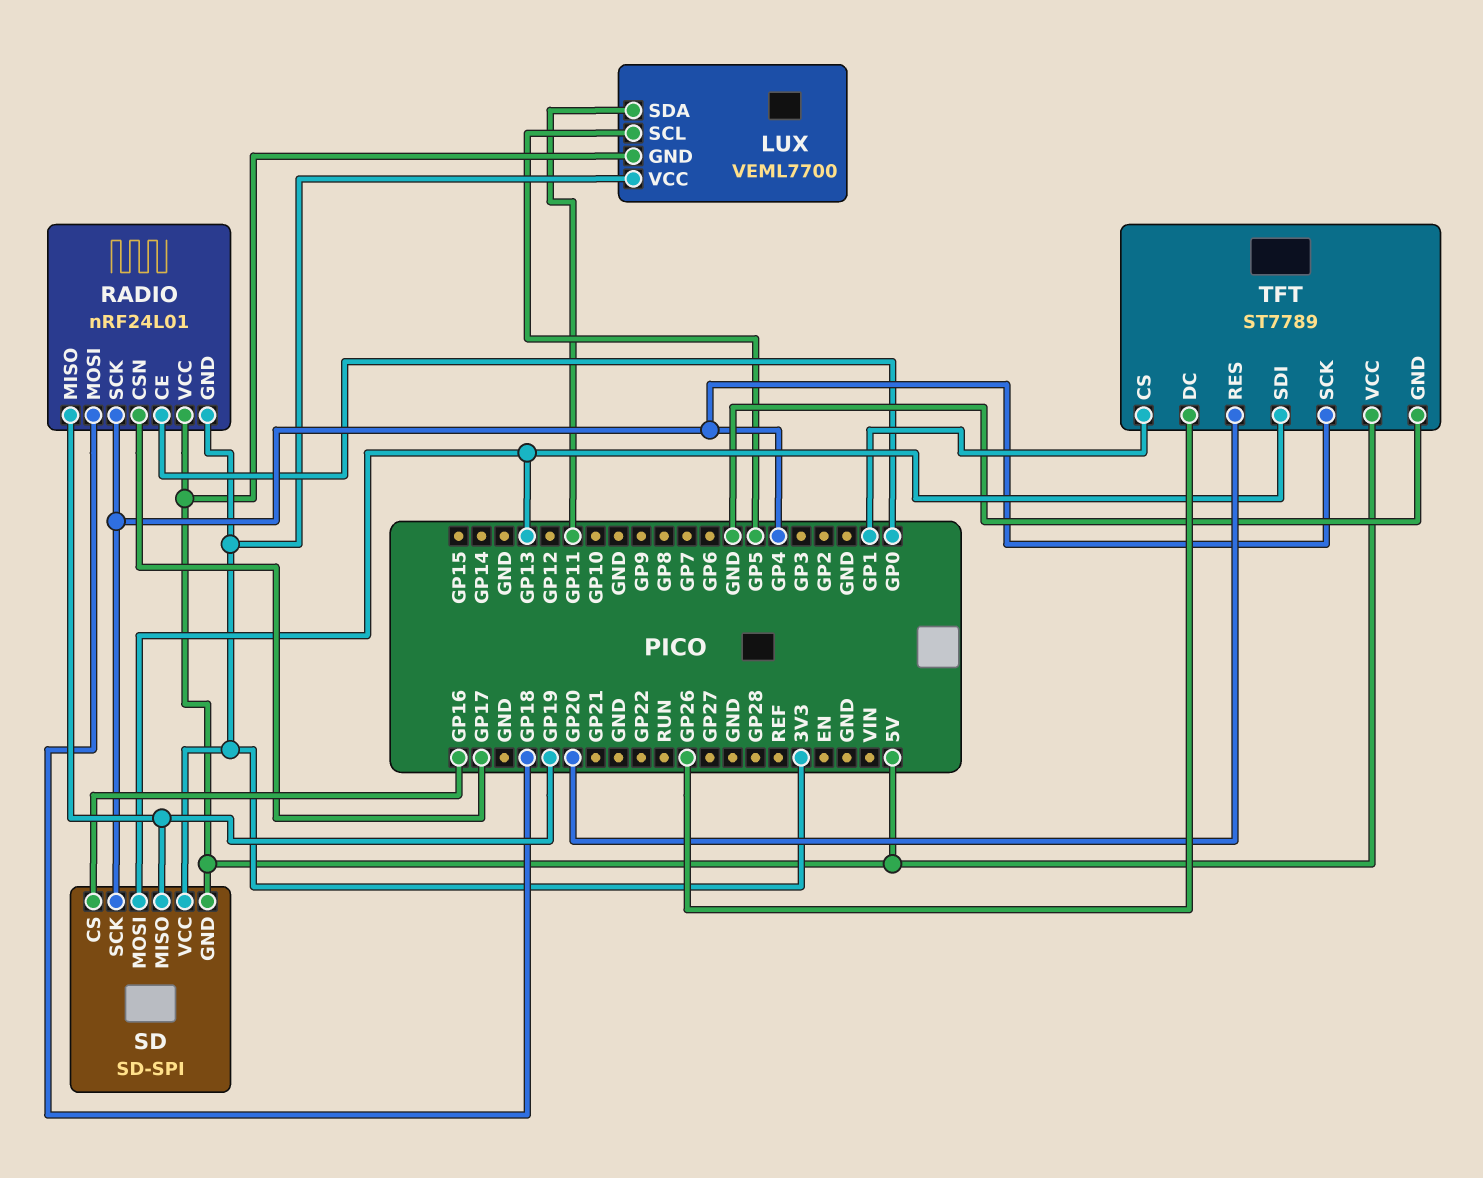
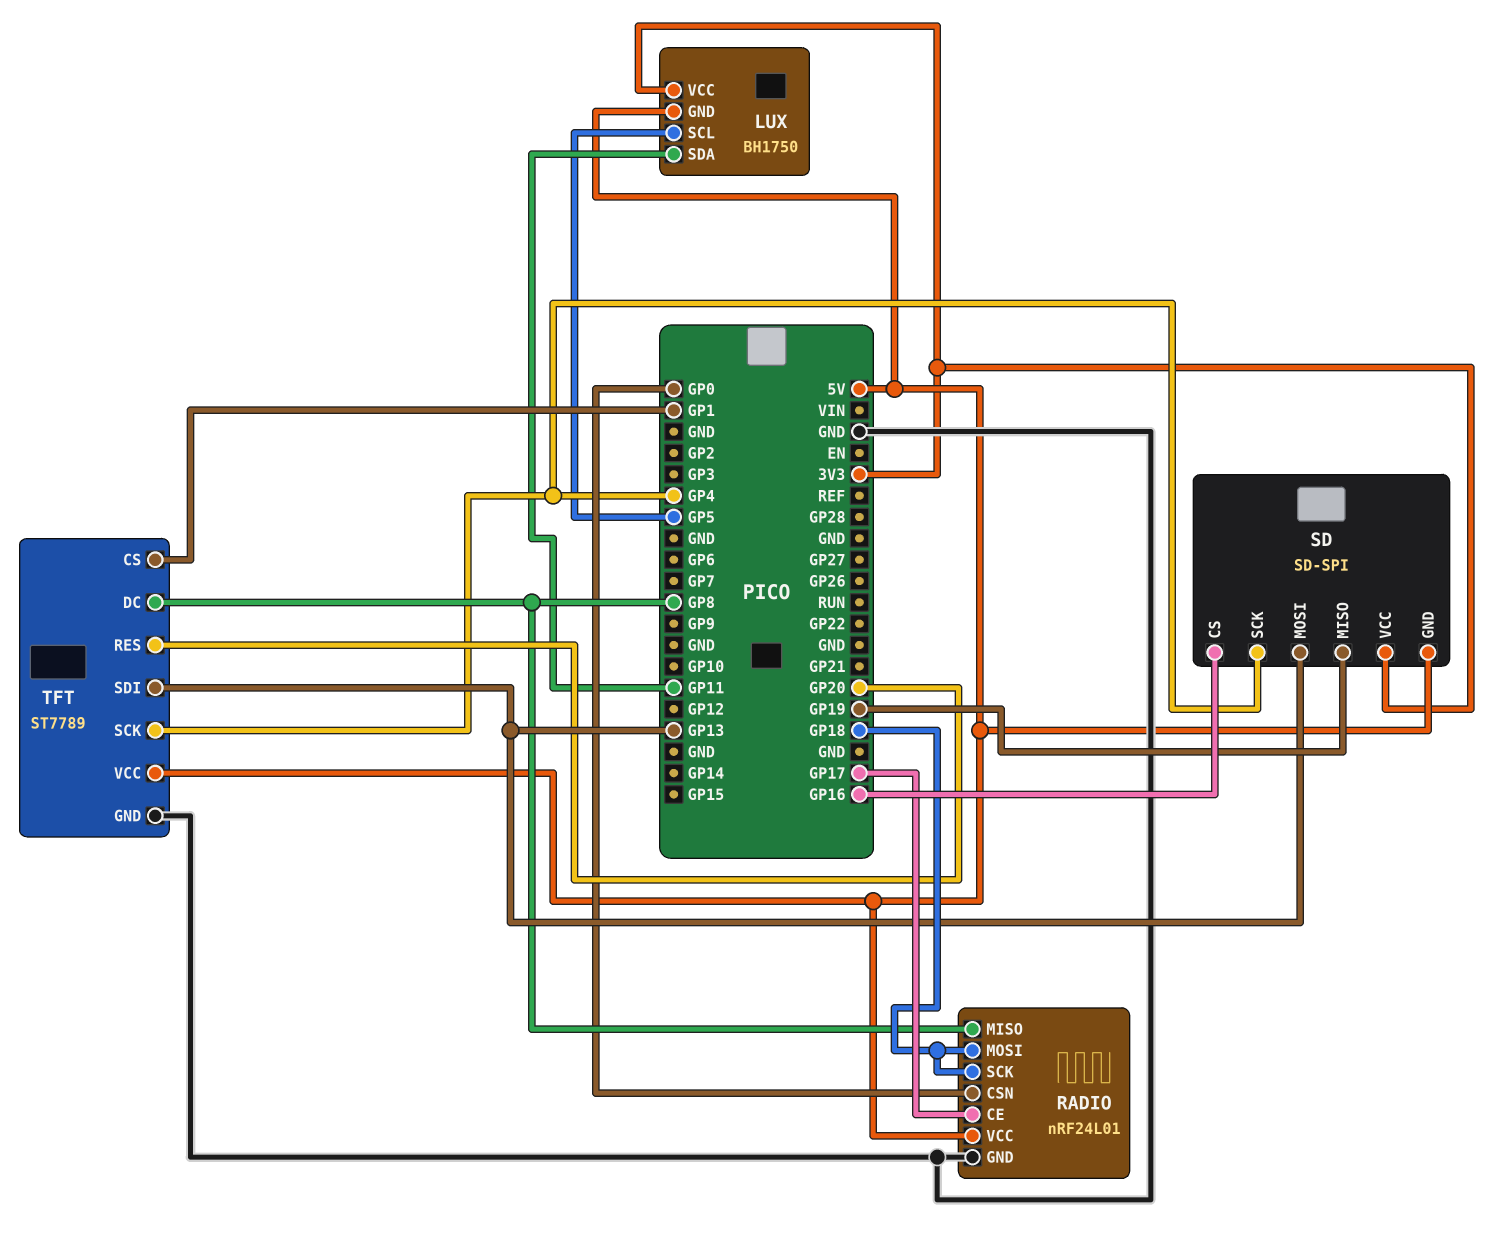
LUX: VEML7700 -> BH1750
RADIO pin CE: GP0 -> GP17
RADIO pin CSN: GP17 -> GP0
RADIO pin GND: 3V3 -> GND
RADIO pin MISO: GP19 -> GP8
RADIO pin SCK: GP4 -> GP18
TFT pin DC: GP26 -> GP8

